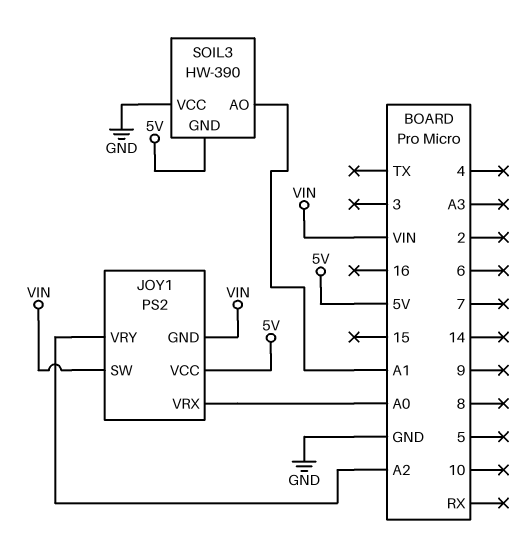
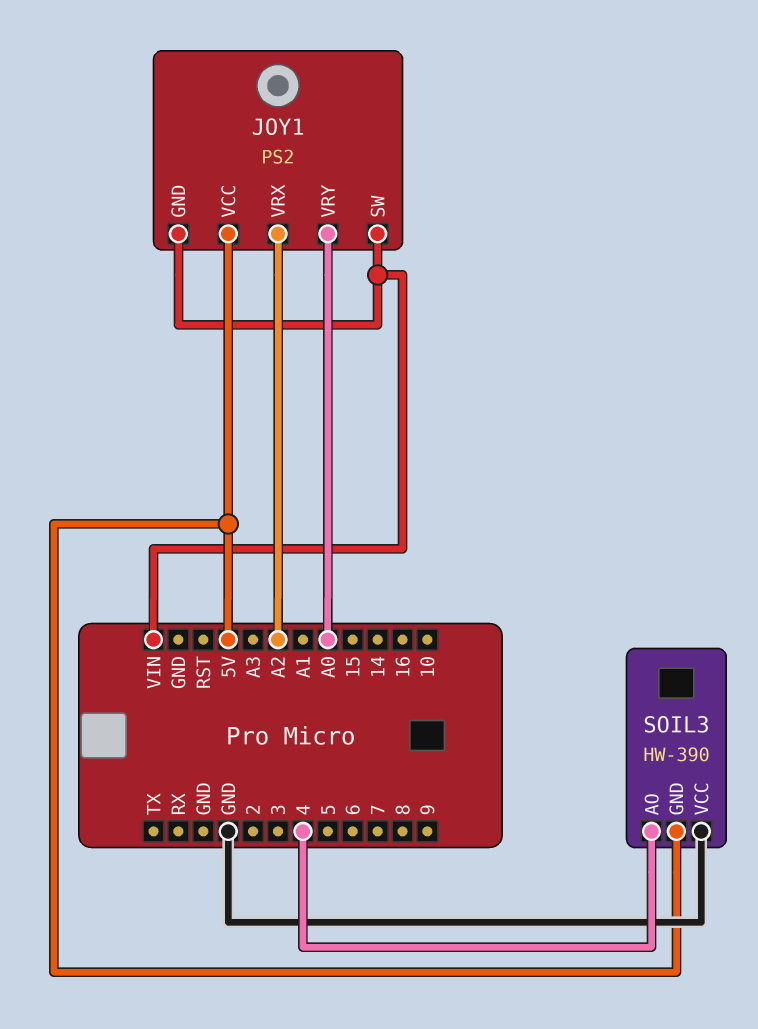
JOY1 pin VRX: A0 -> A2
JOY1 pin VRY: A2 -> A0
SOIL3 pin AO: A1 -> 4

